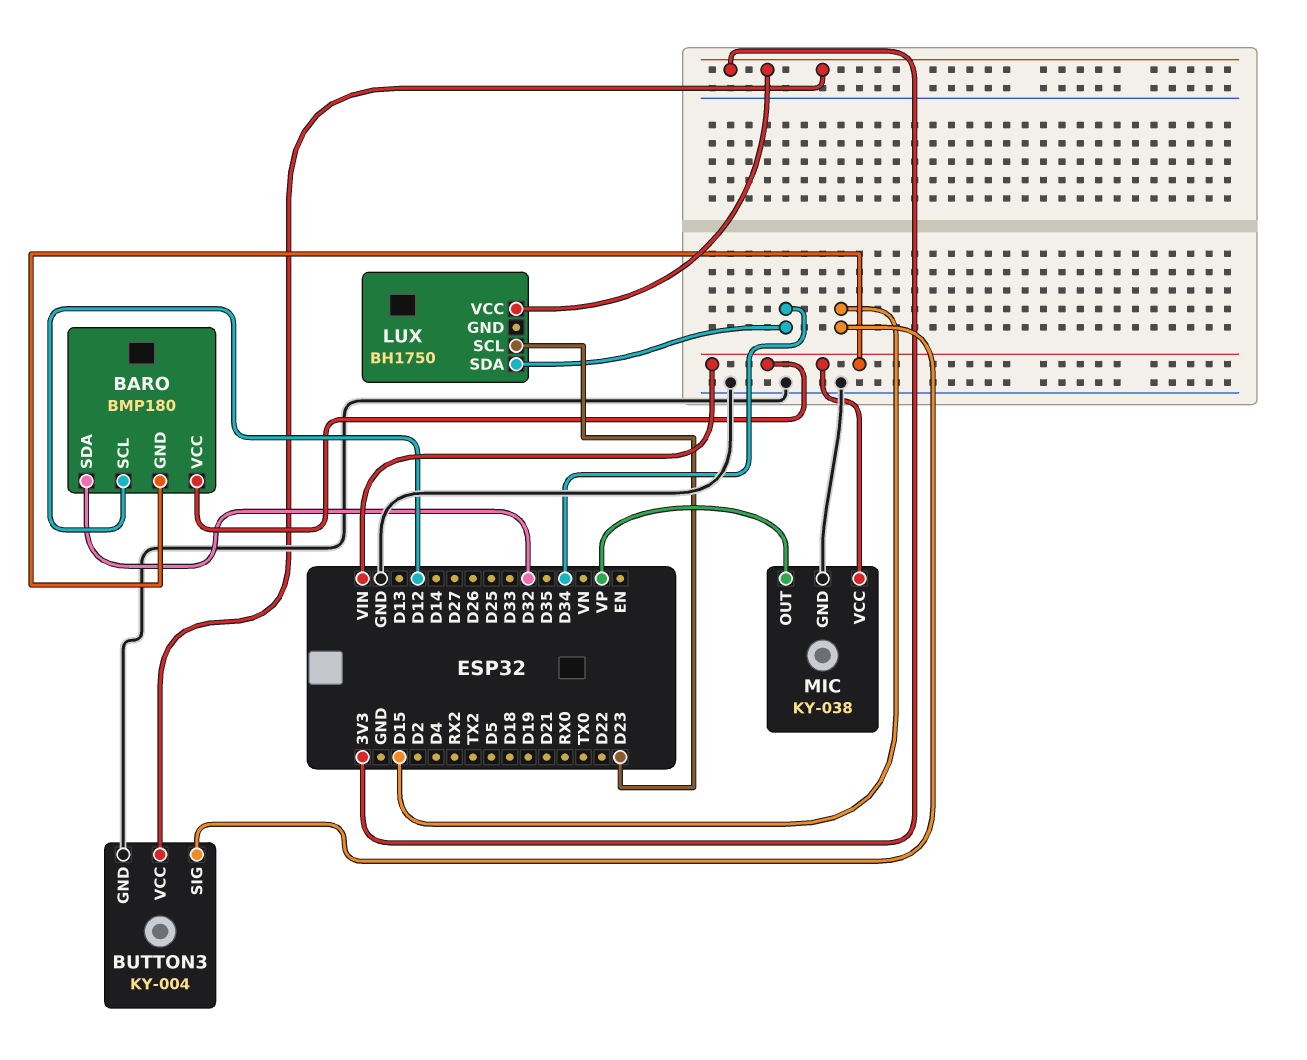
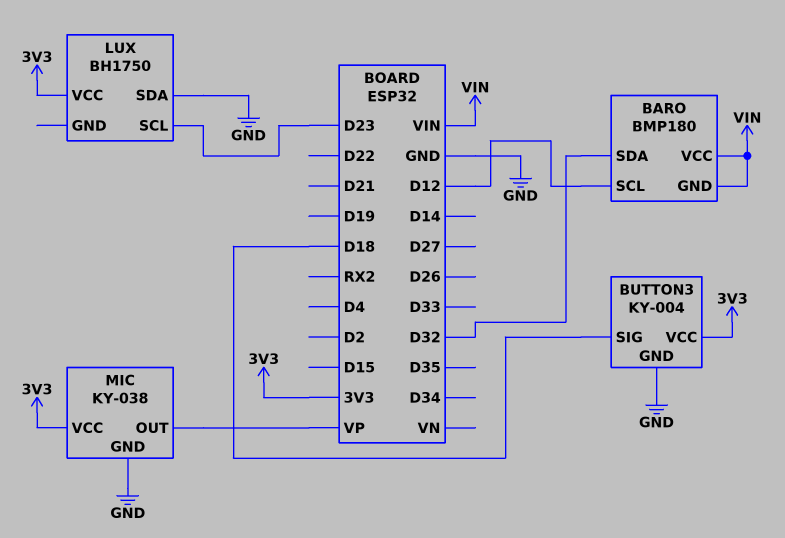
BUTTON3 pin SIG: D15 -> D18
LUX pin SDA: D34 -> GND
MIC pin VCC: VIN -> 3V3

